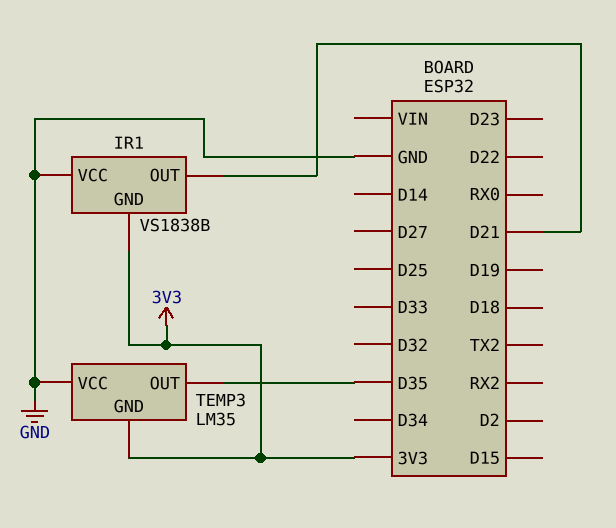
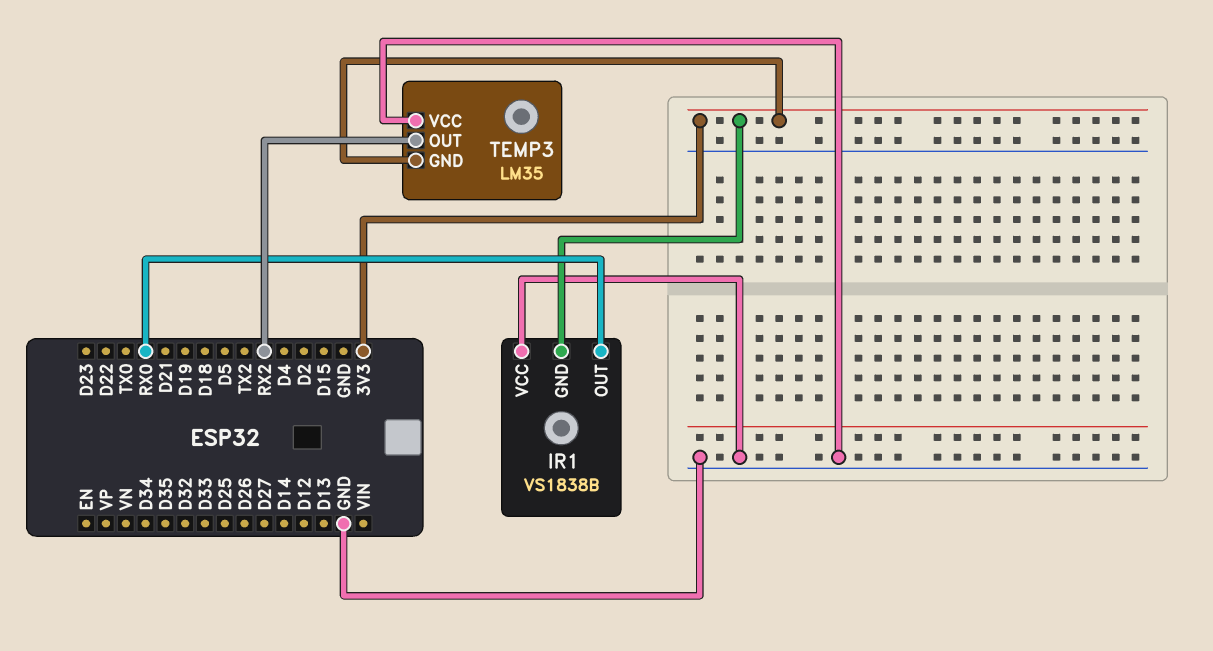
IR1 pin OUT: D21 -> RX0
TEMP3 pin OUT: D35 -> RX2

